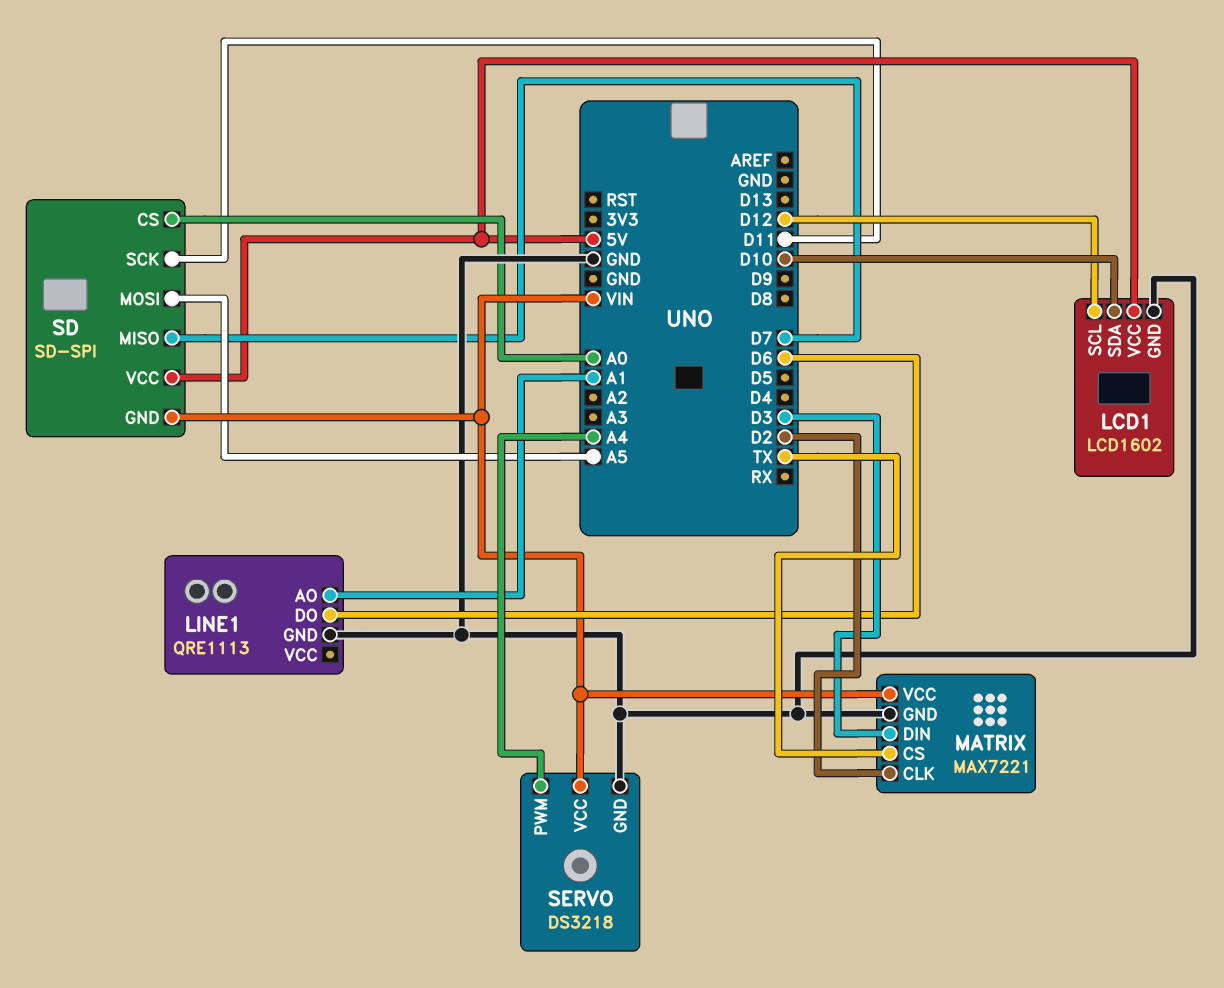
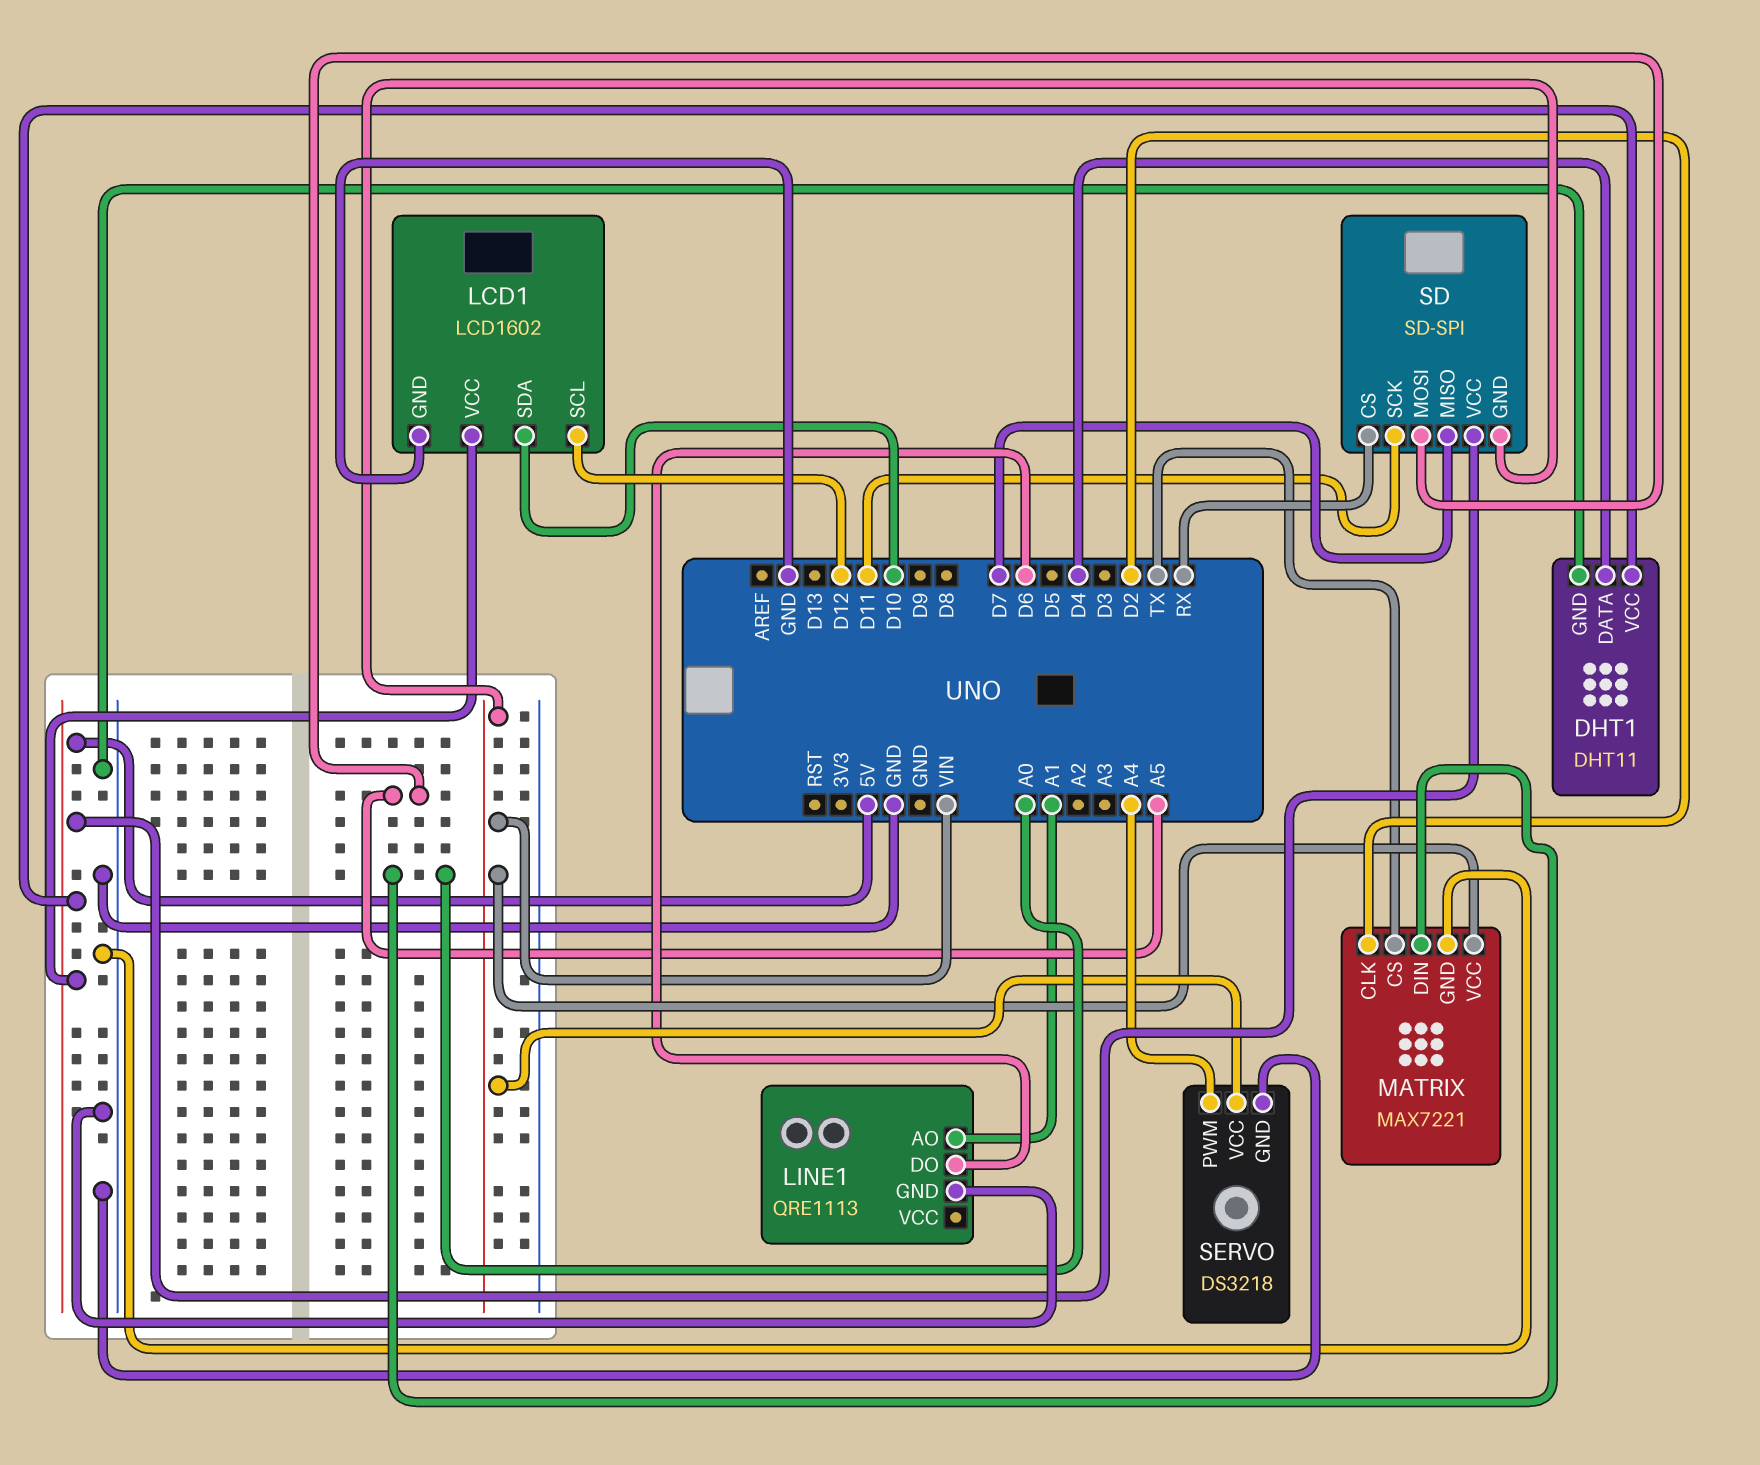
DHT1: none -> DHT11
DHT1 pin DATA: none -> D4
DHT1 pin GND: none -> GND
DHT1 pin VCC: none -> 5V
MATRIX pin DIN: D3 -> A0
SD pin CS: A0 -> RX

